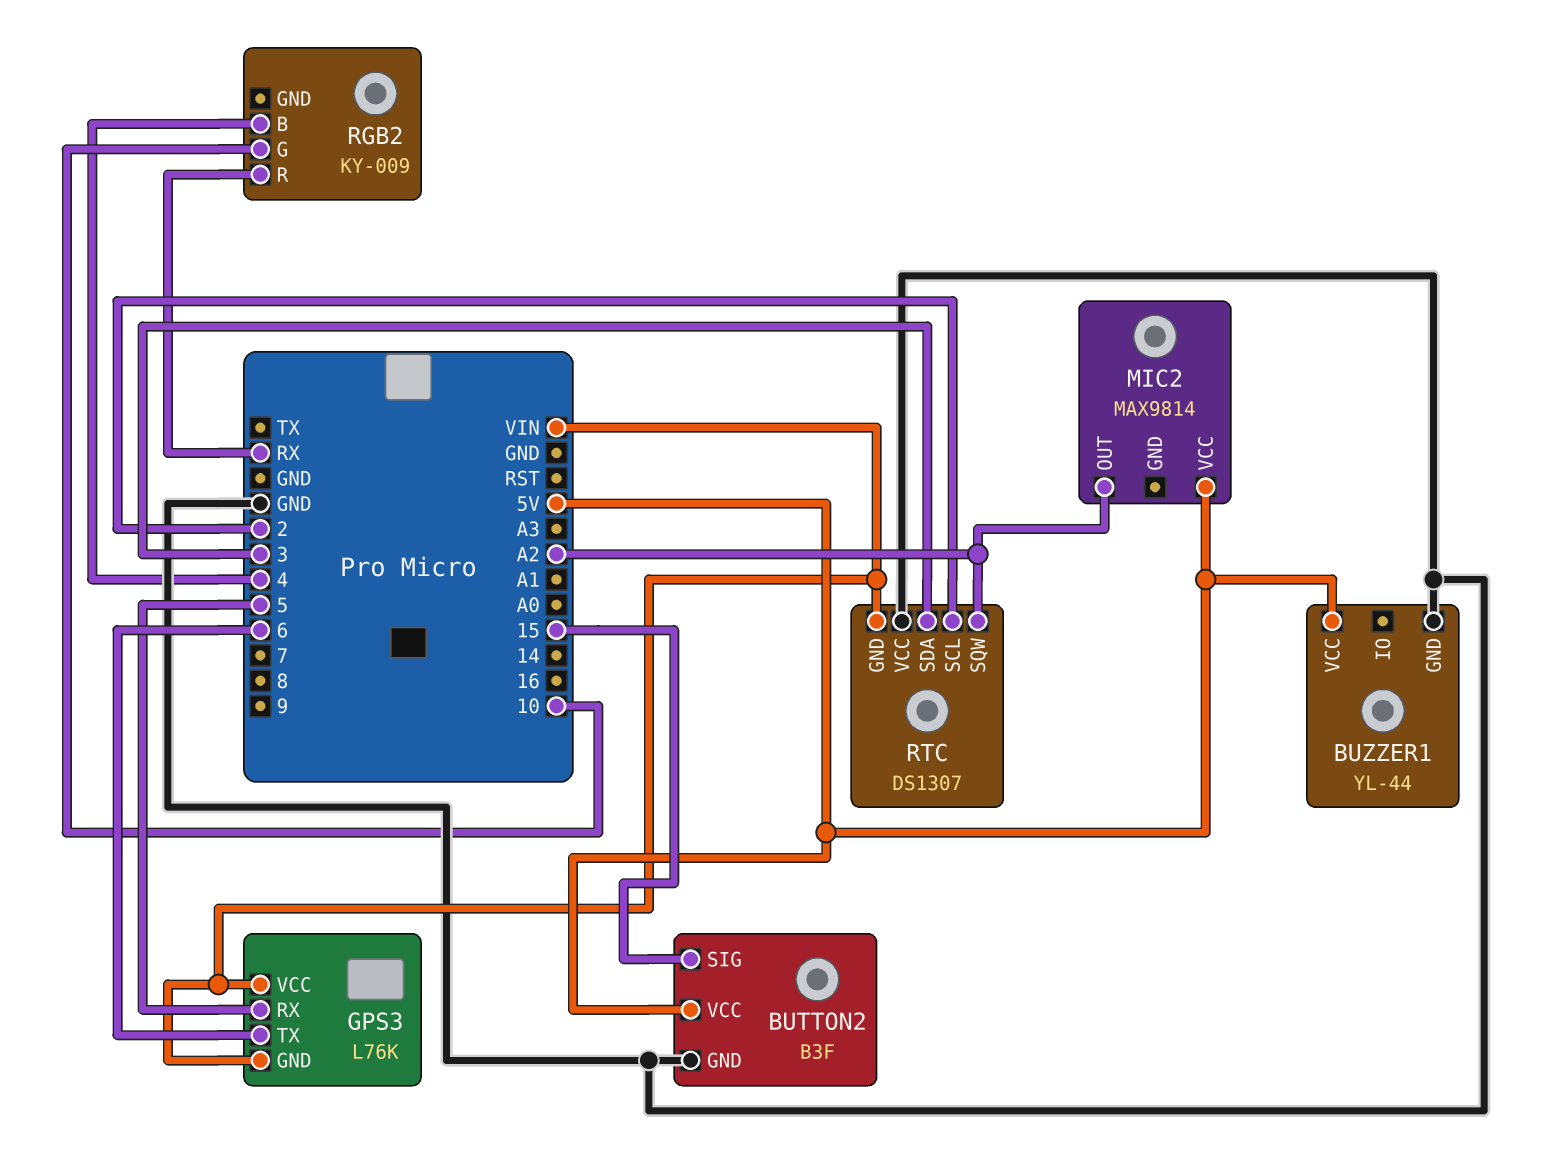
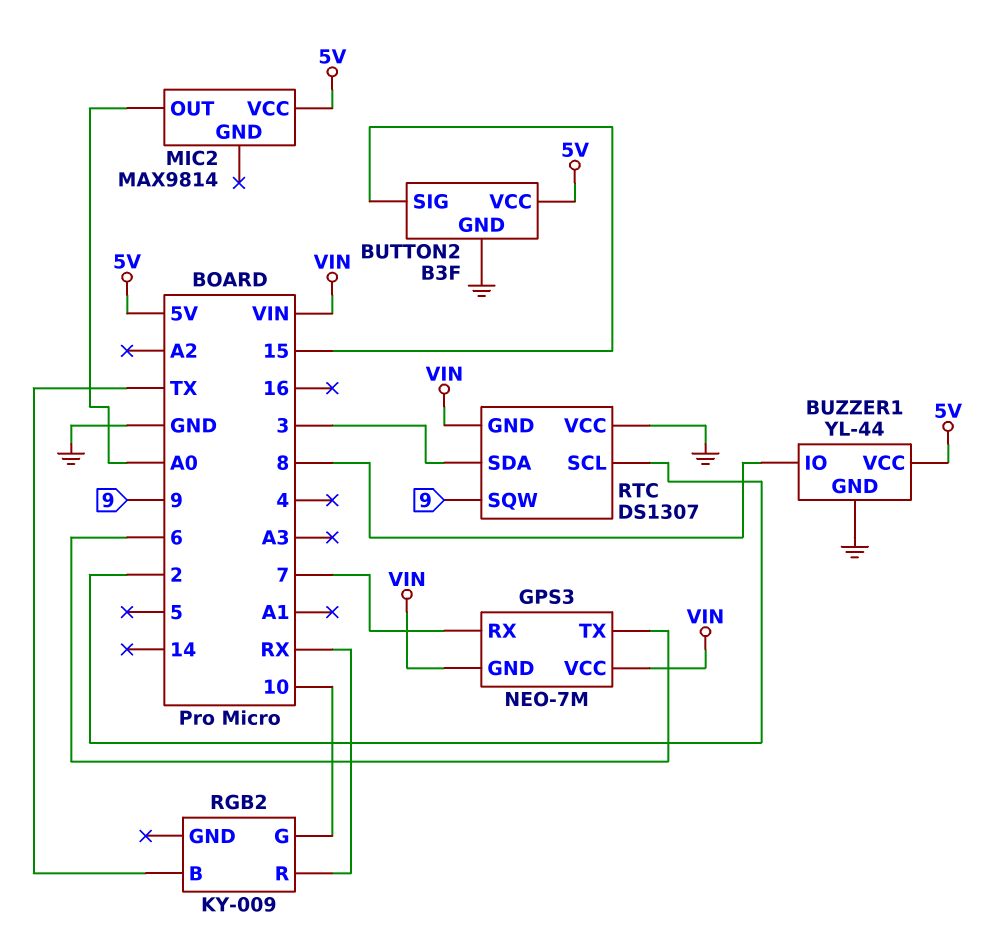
BUZZER1 pin IO: none -> 8
GPS3: L76K -> NEO-7M
GPS3 pin RX: 5 -> 7
MIC2 pin OUT: A2 -> A0
RGB2 pin B: 4 -> TX
RTC pin SQW: A2 -> 9

